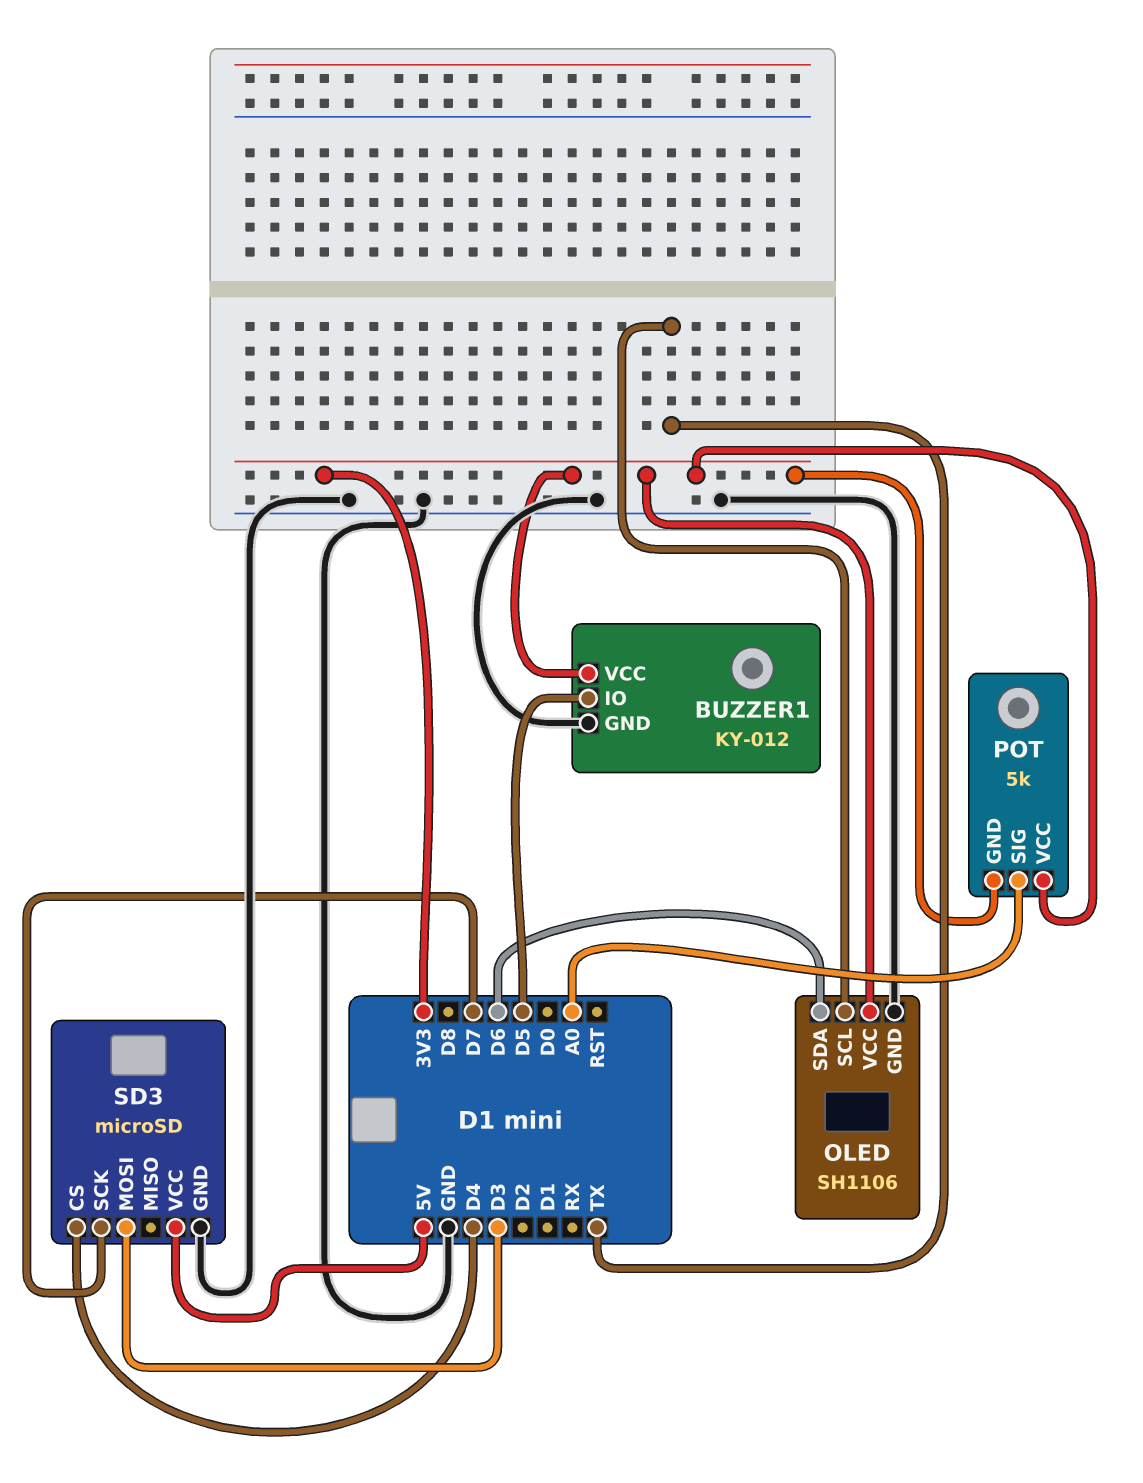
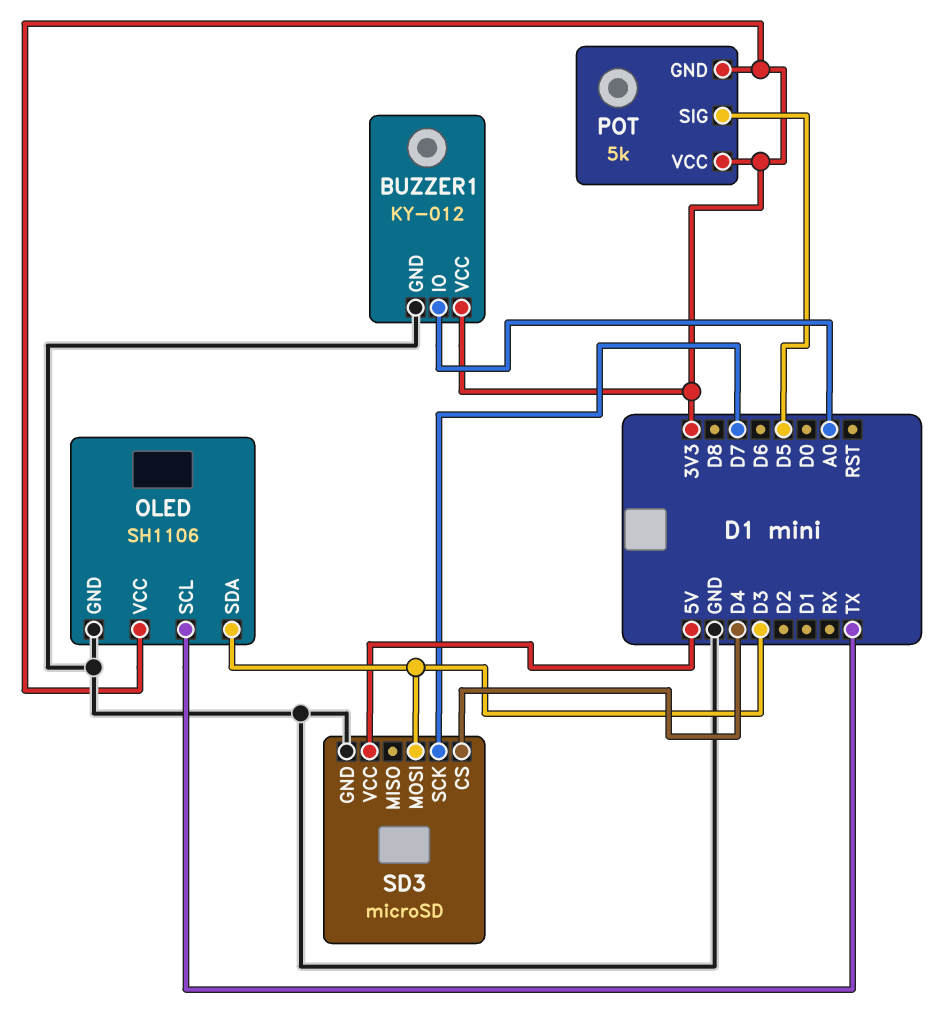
BUZZER1 pin IO: D5 -> A0
OLED pin SDA: D6 -> D3
POT pin SIG: A0 -> D5

